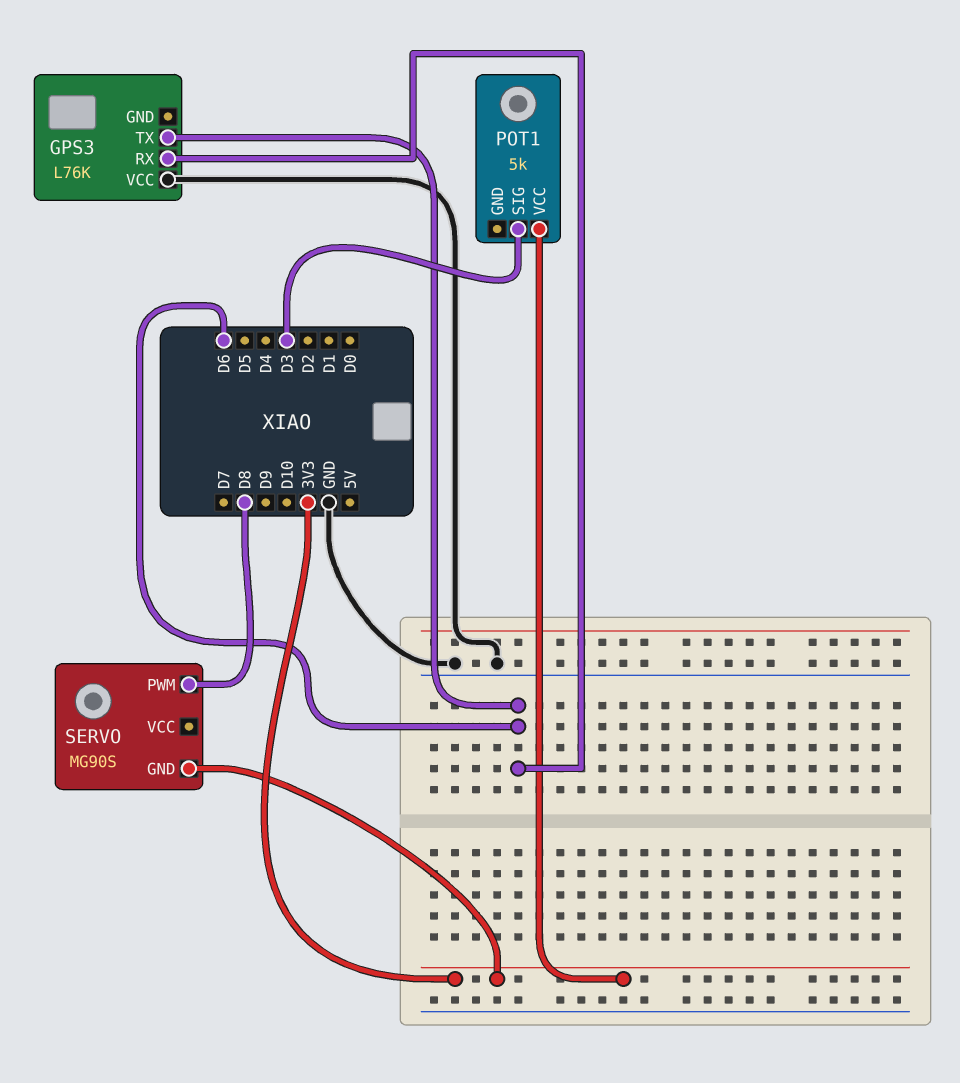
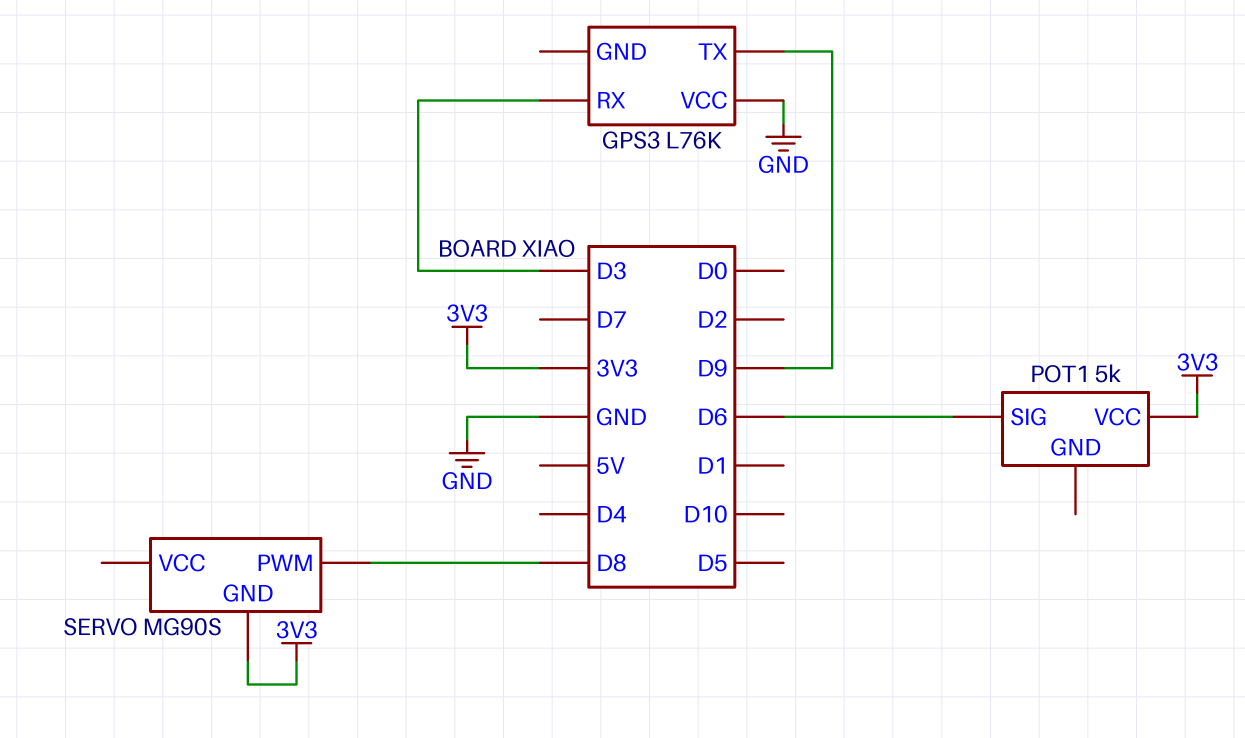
GPS3 pin RX: D6 -> D3
GPS3 pin TX: D6 -> D9
POT1 pin SIG: D3 -> D6

